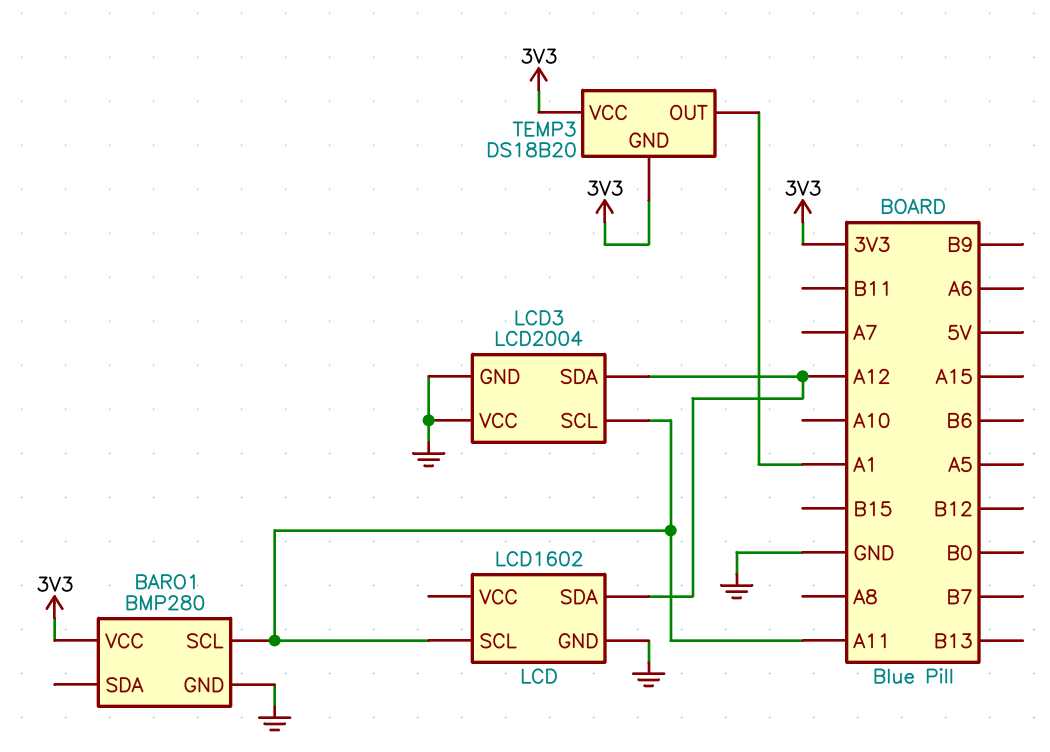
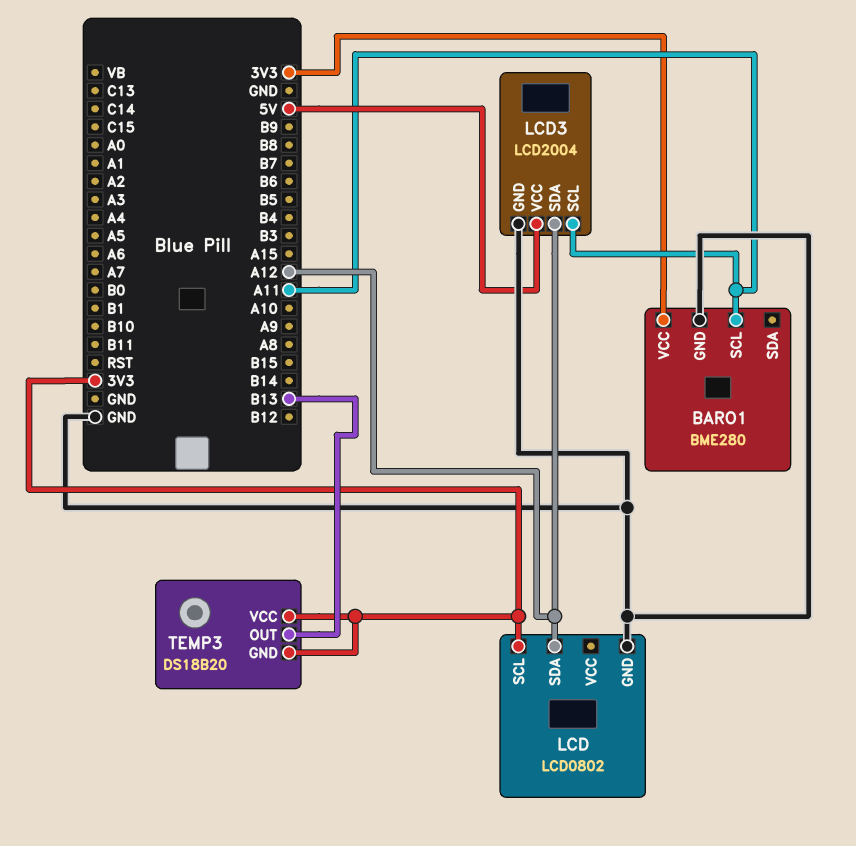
BARO1: BMP280 -> BME280
LCD: LCD1602 -> LCD0802
LCD pin SCL: A11 -> 3V3
LCD3 pin VCC: GND -> 5V
TEMP3 pin OUT: A1 -> B13

